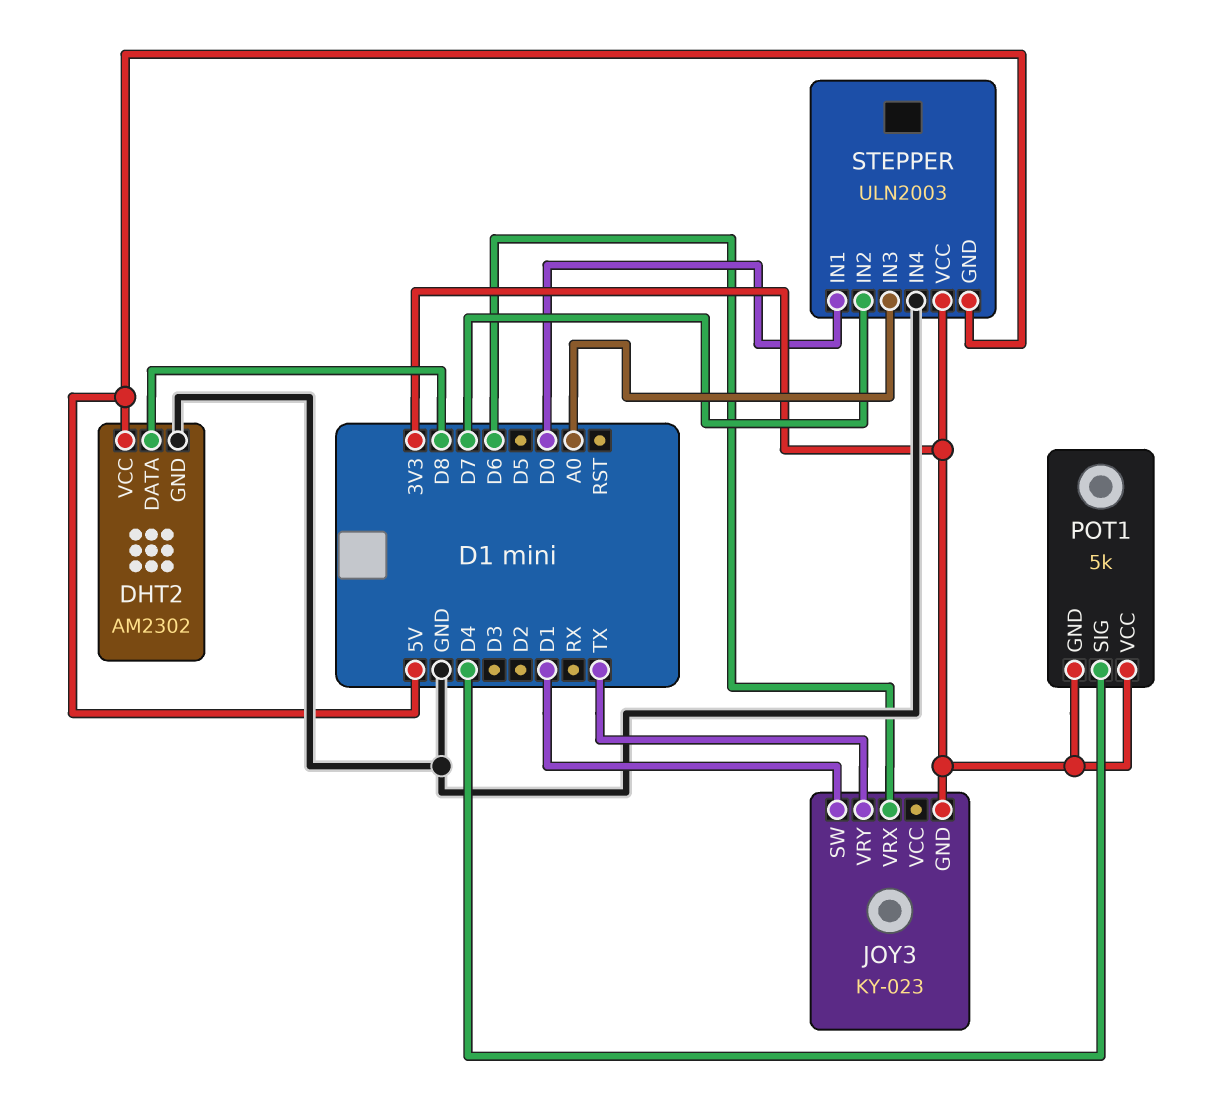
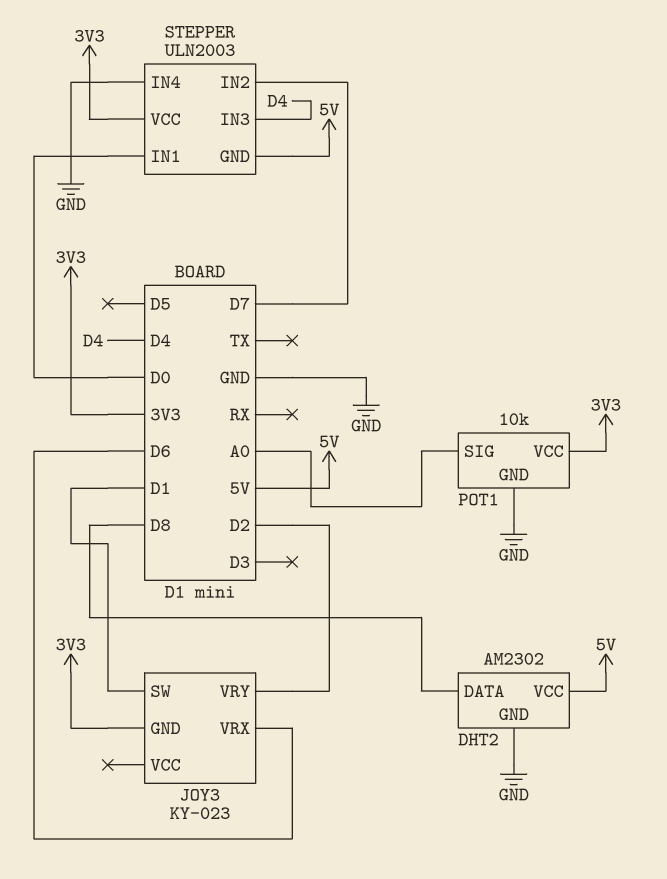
JOY3 pin VRY: TX -> D2
POT1: 5k -> 10k
POT1 pin GND: 3V3 -> GND
POT1 pin SIG: D4 -> A0
STEPPER pin IN3: A0 -> D4

